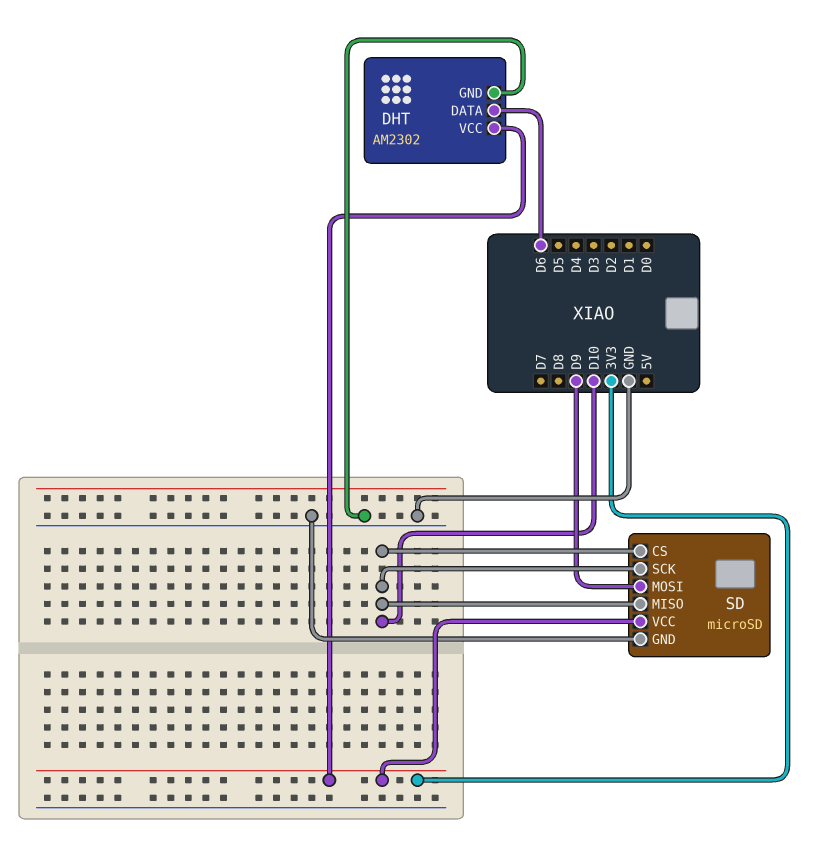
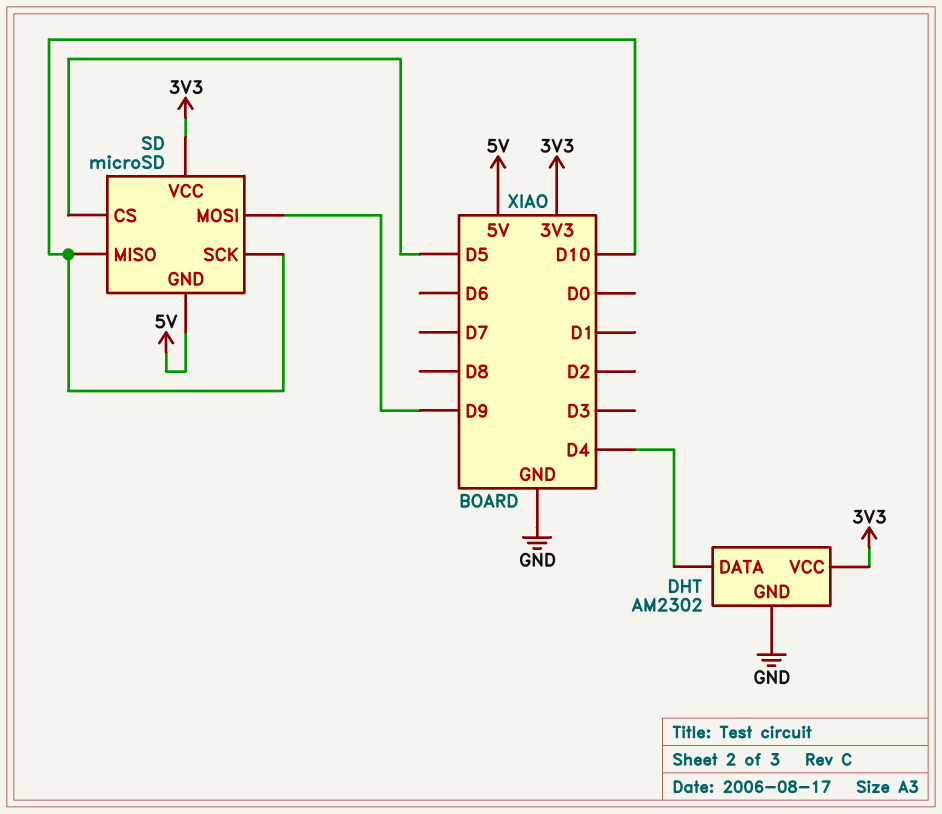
DHT pin DATA: D6 -> D4
SD pin CS: D10 -> D5
SD pin GND: GND -> 5V

